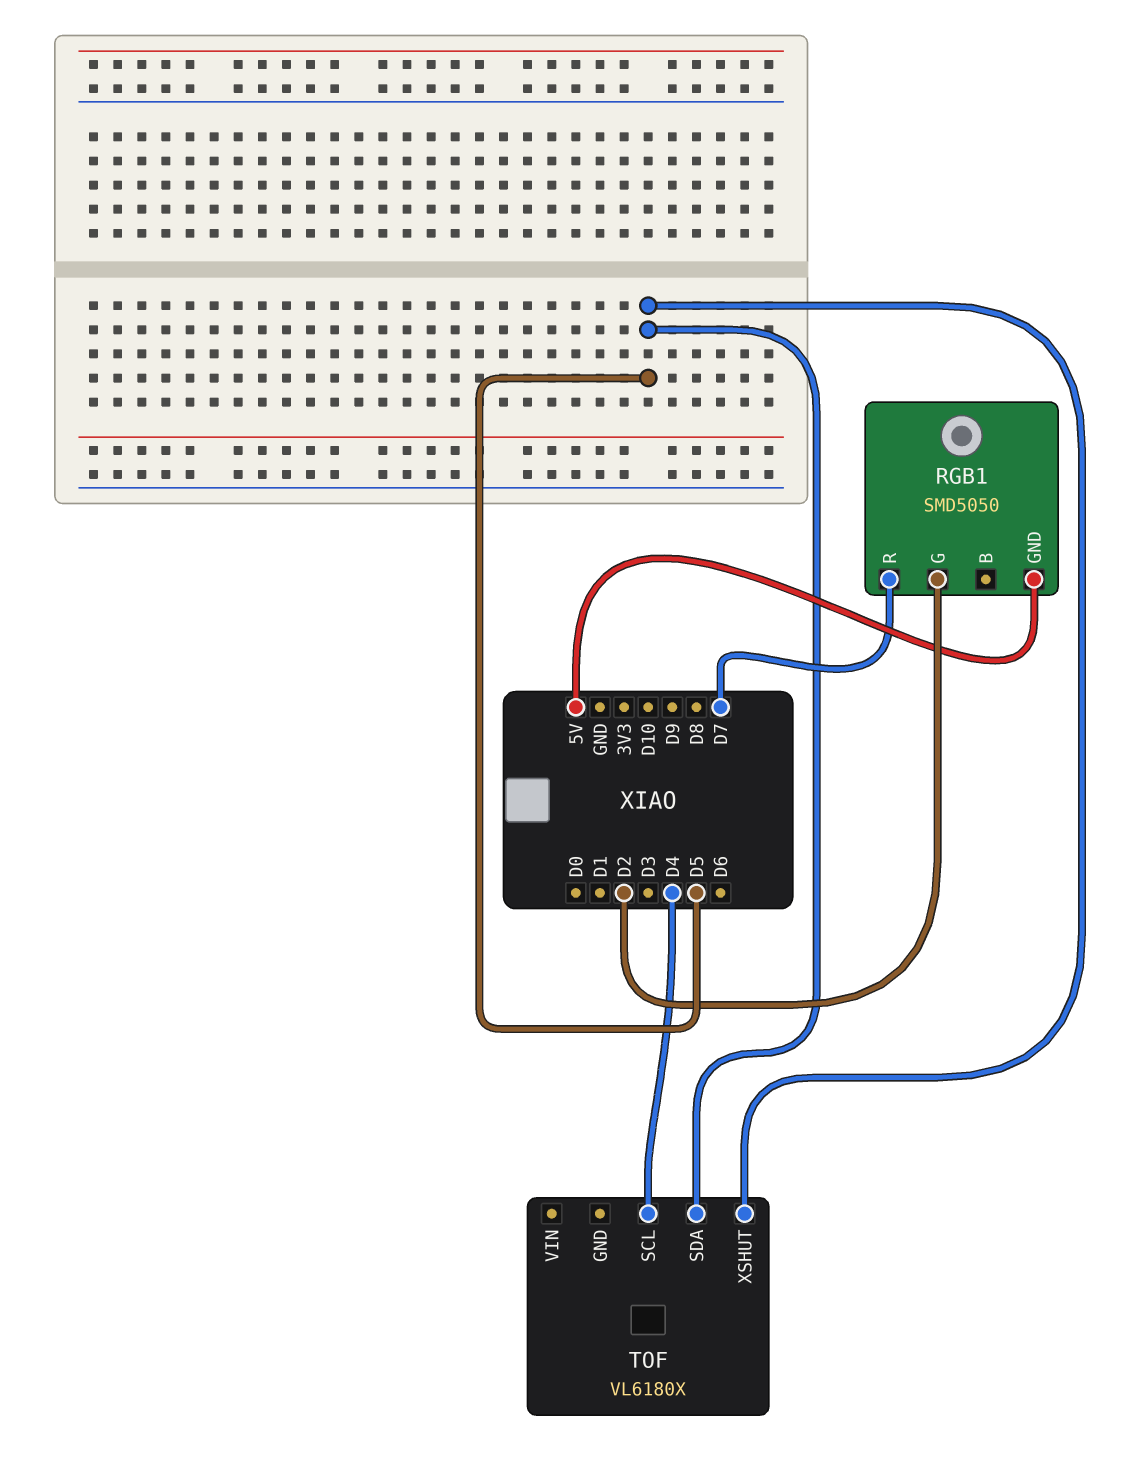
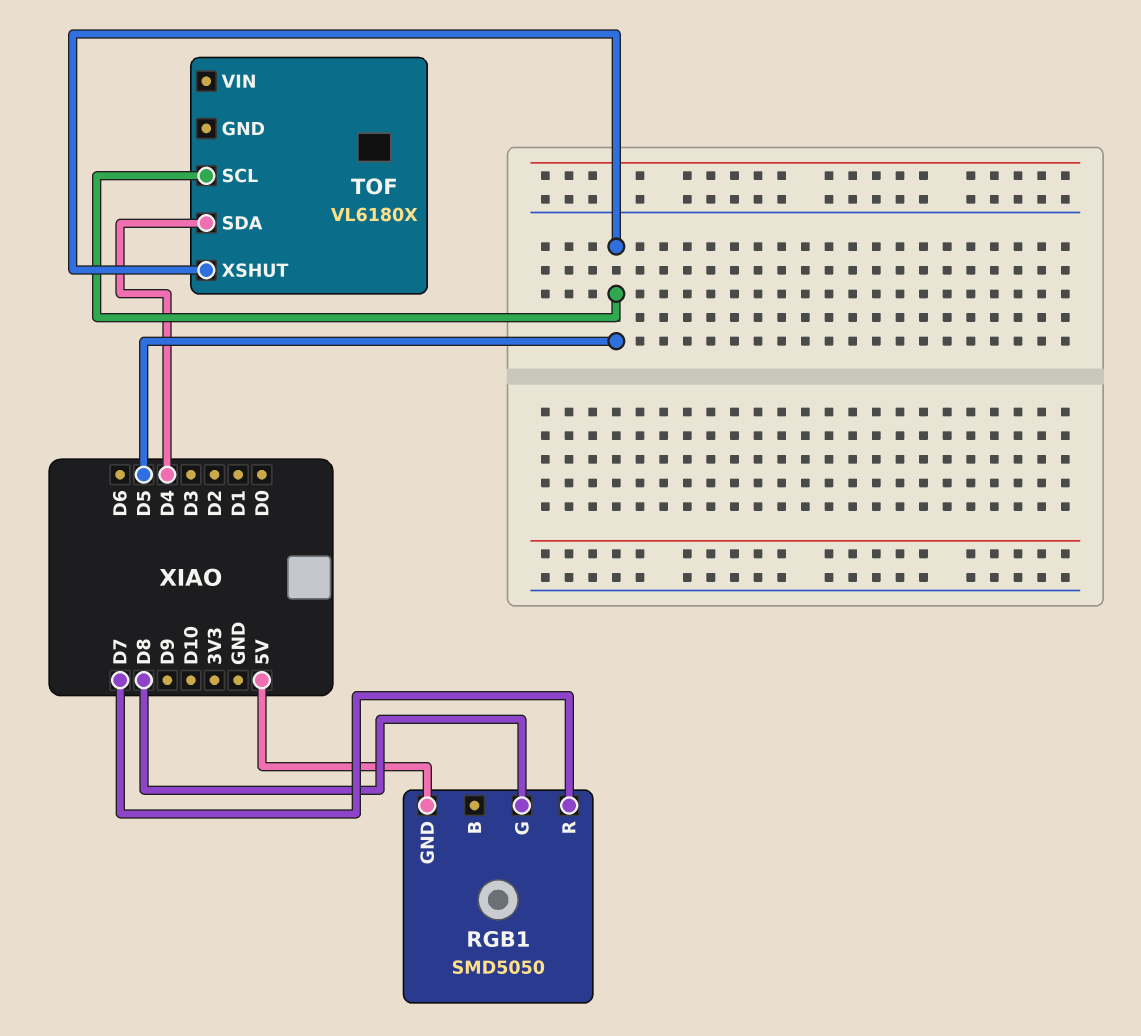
RGB1 pin G: D2 -> D8
TOF pin SCL: D4 -> D5
TOF pin SDA: D5 -> D4

